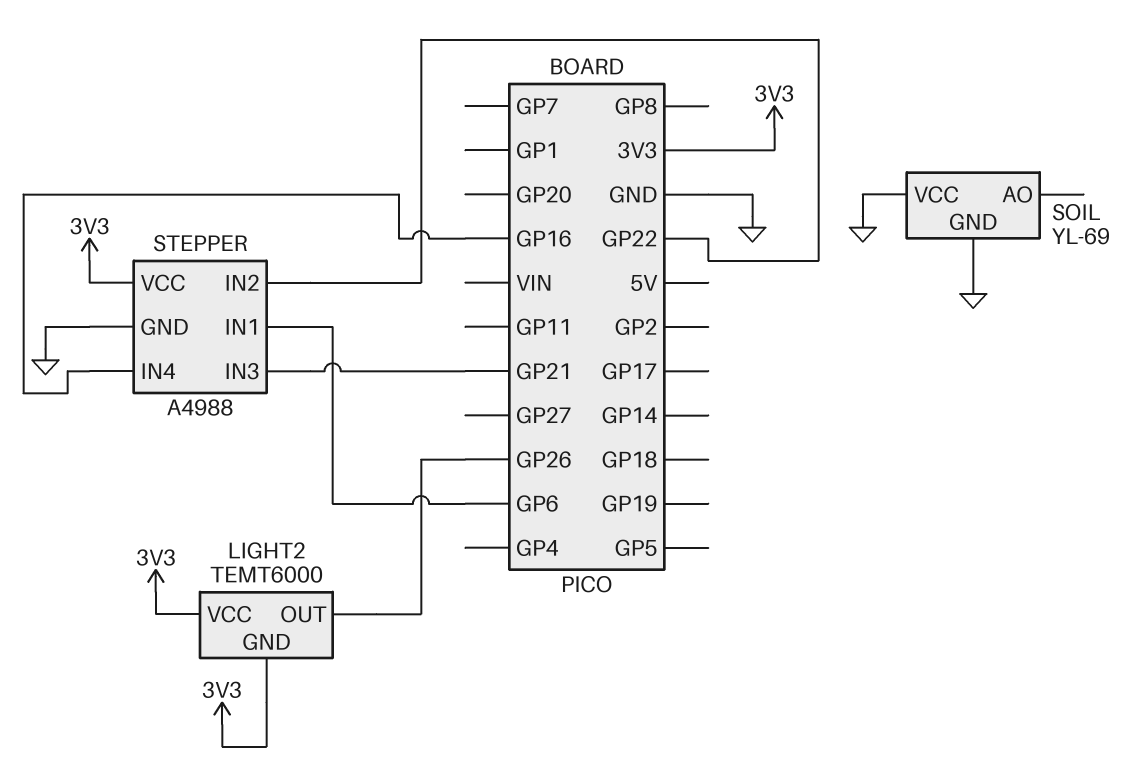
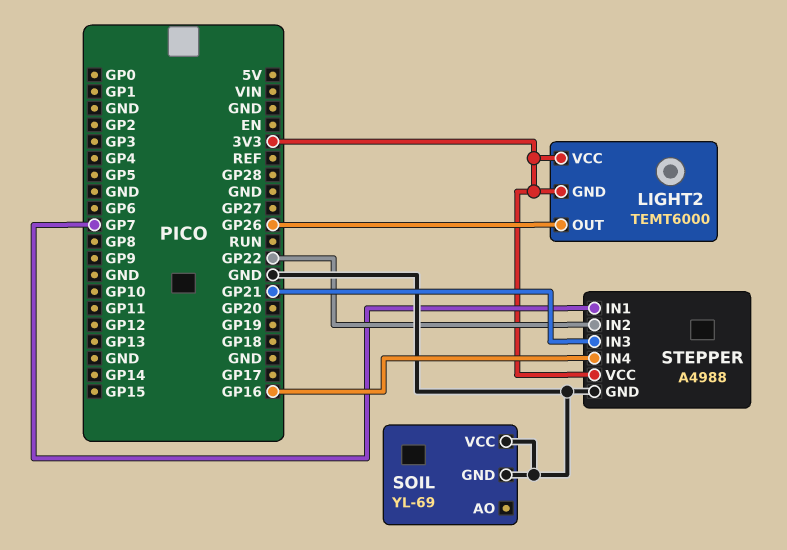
STEPPER pin IN1: GP6 -> GP7

